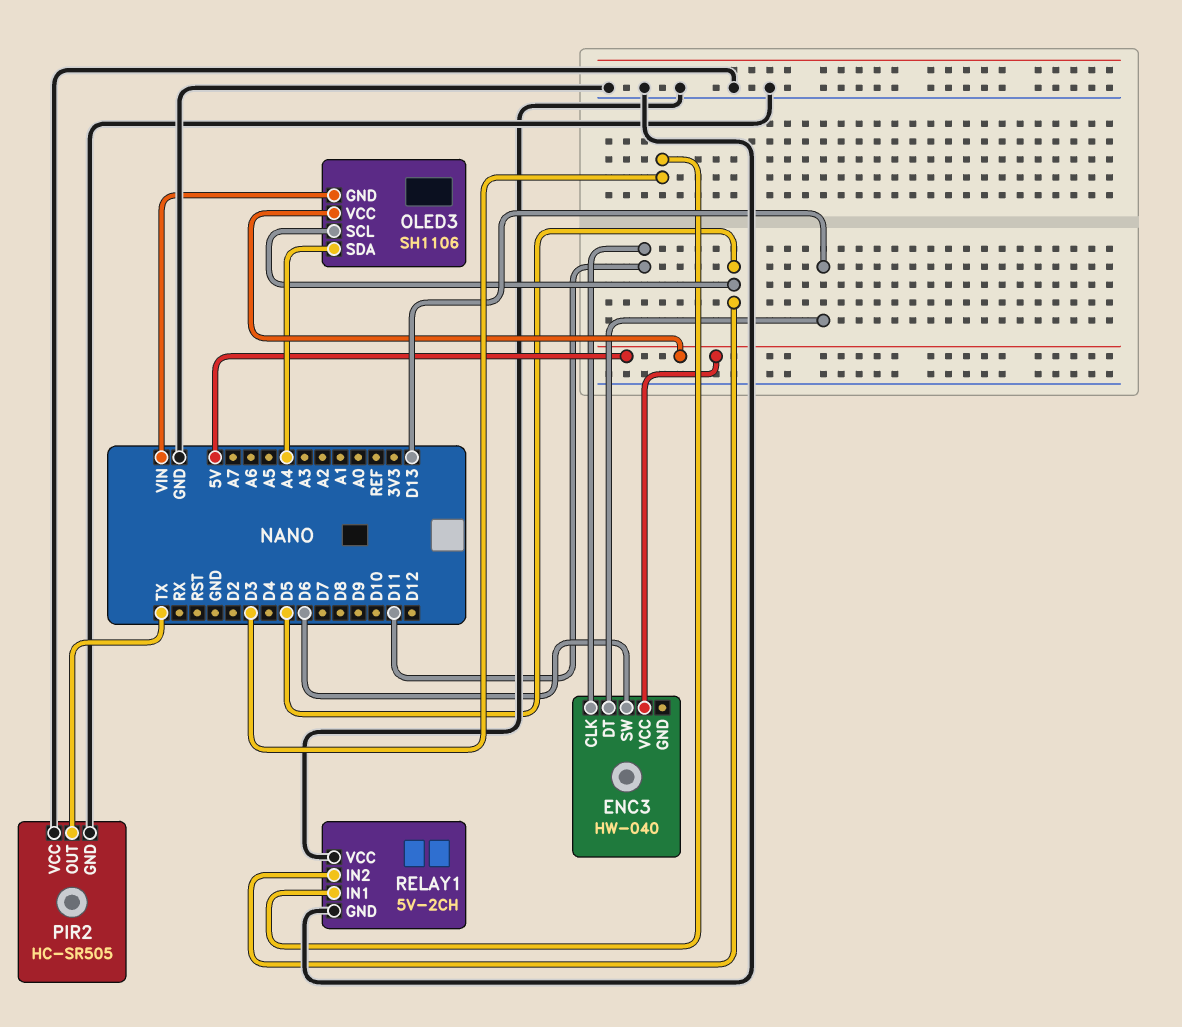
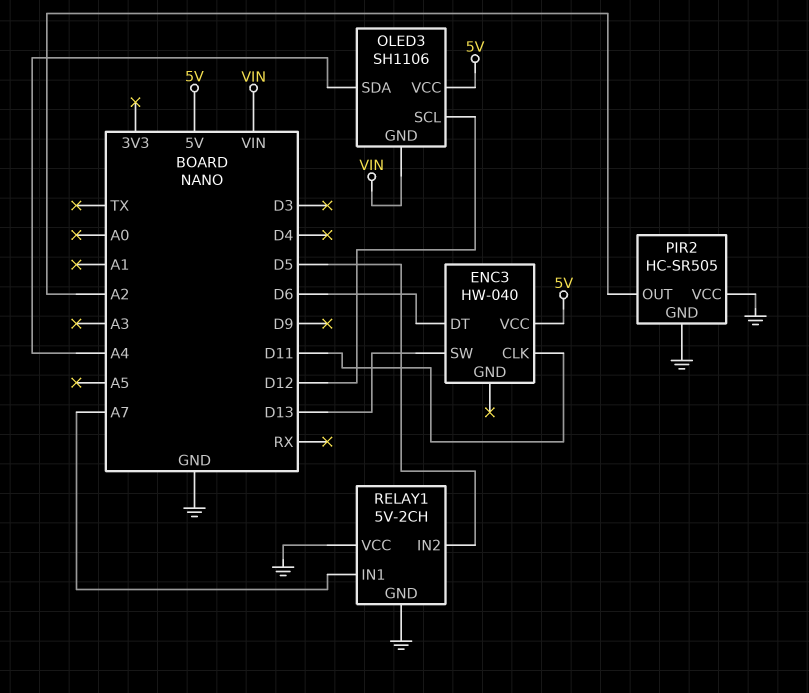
ENC3 pin DT: D13 -> D6
ENC3 pin SW: D6 -> D13
OLED3 pin SCL: D5 -> D12
PIR2 pin OUT: TX -> A2
RELAY1 pin IN1: D3 -> A7

